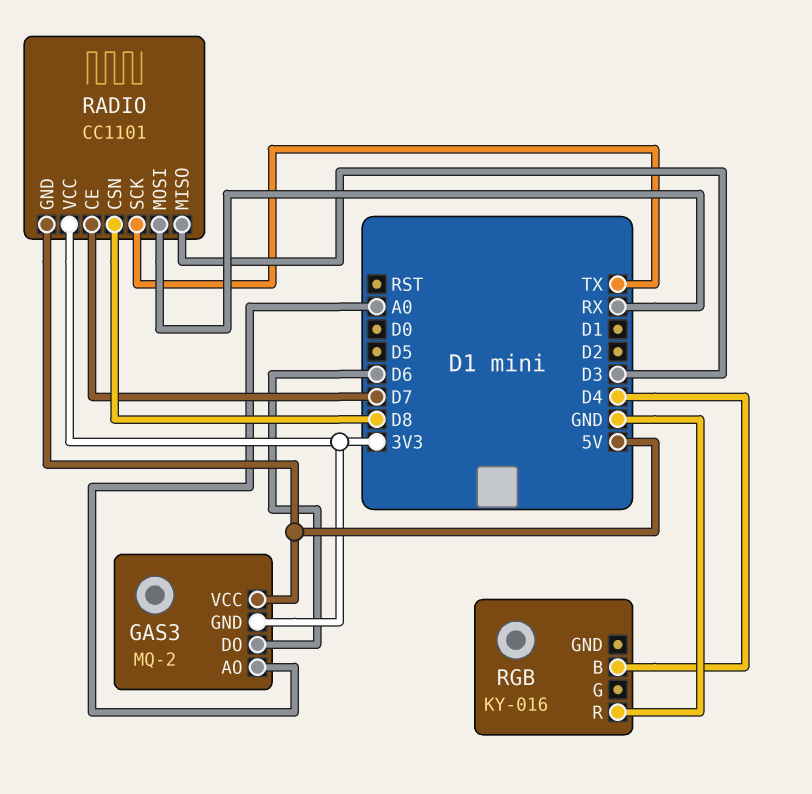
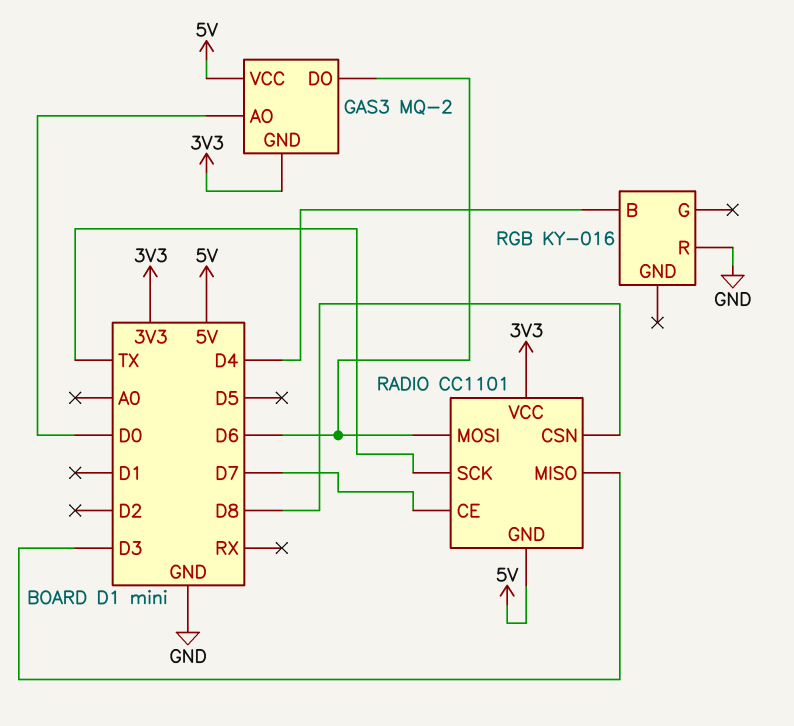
GAS3 pin AO: A0 -> D0
RADIO pin MOSI: RX -> D6

